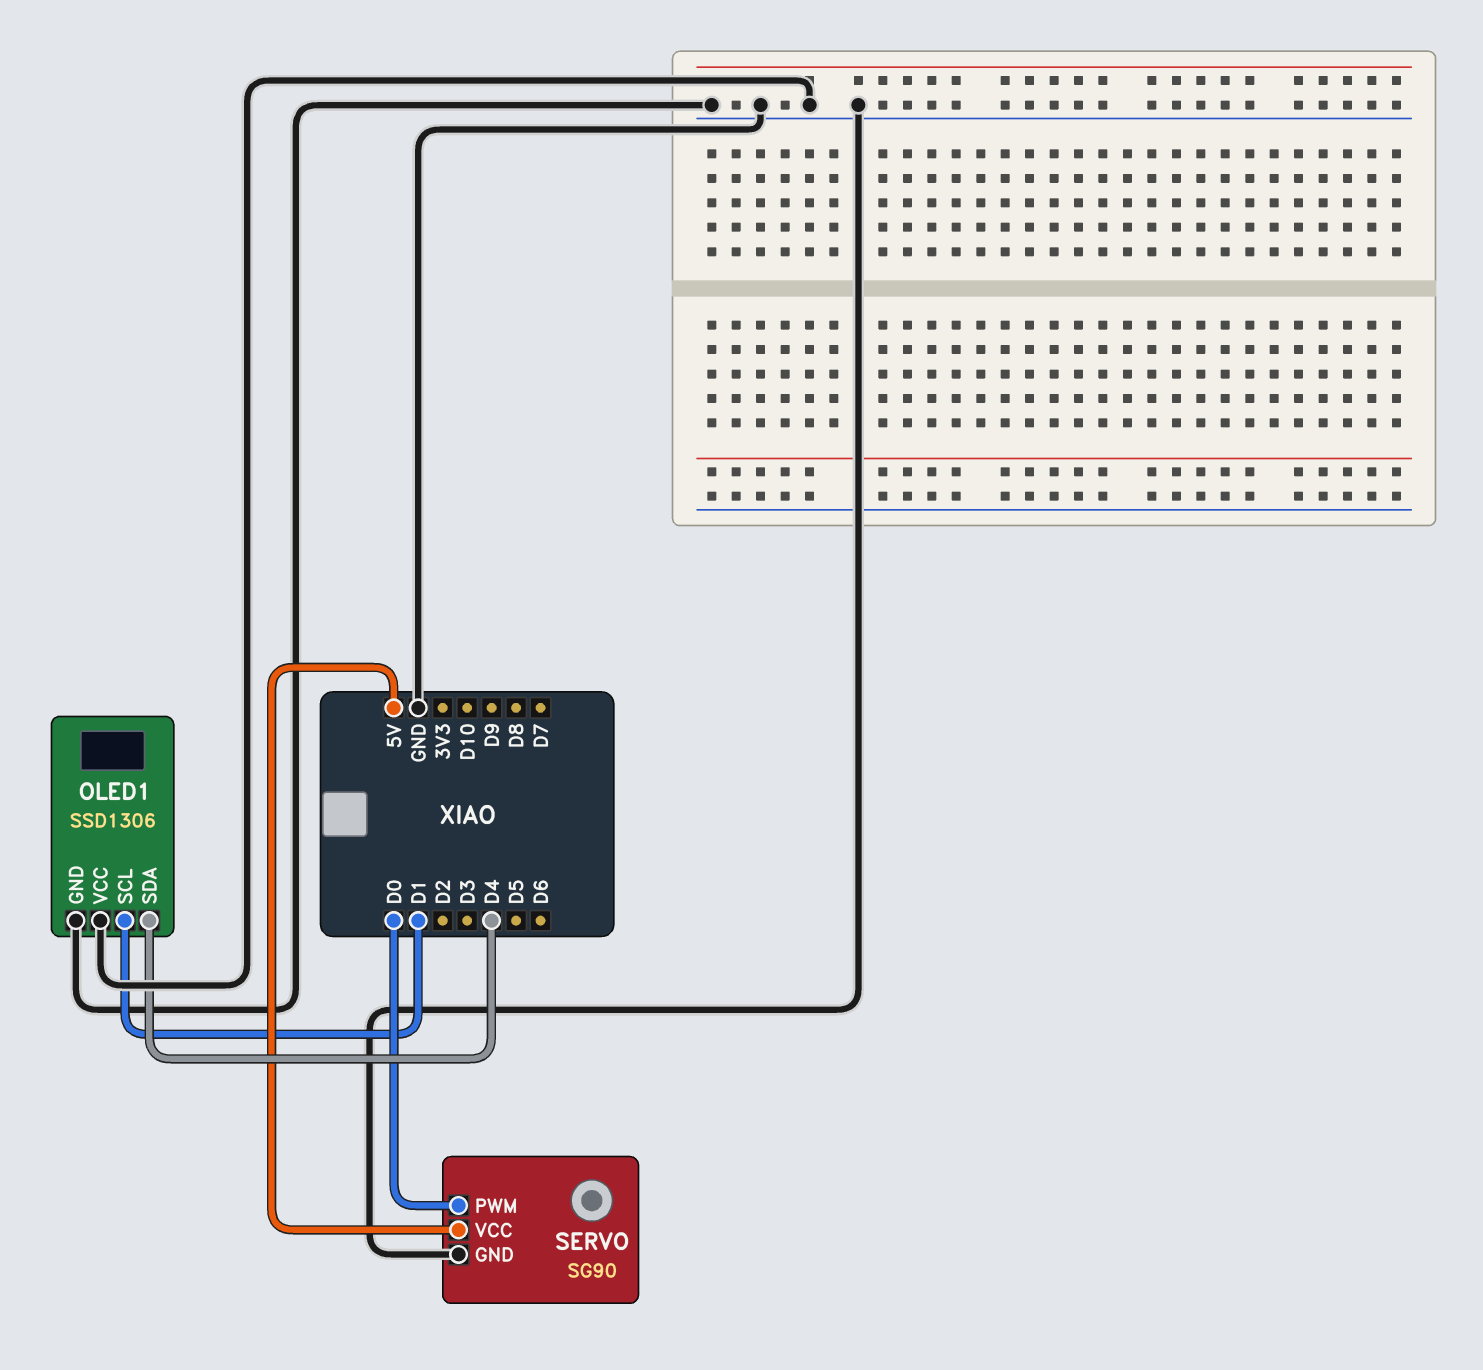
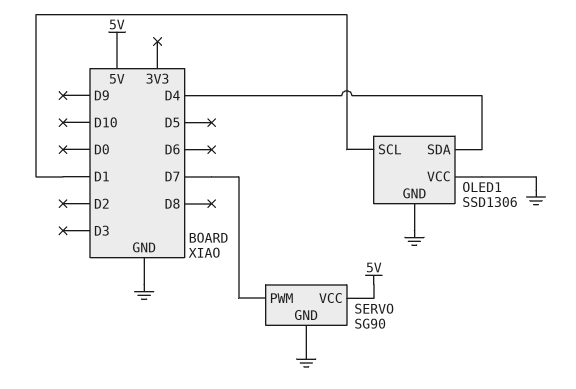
SERVO pin PWM: D0 -> D7

